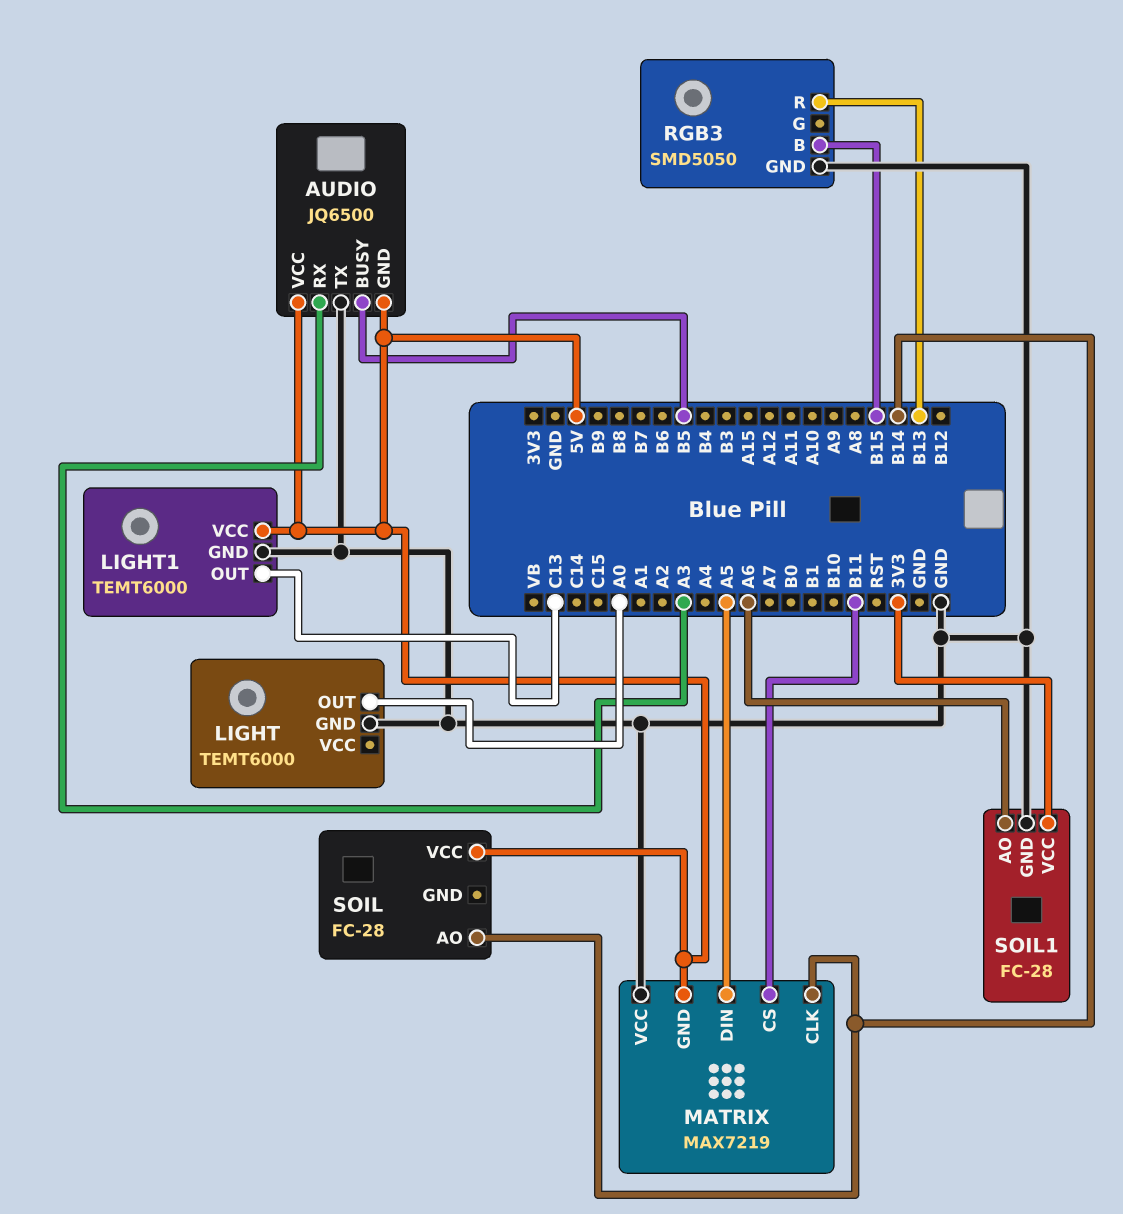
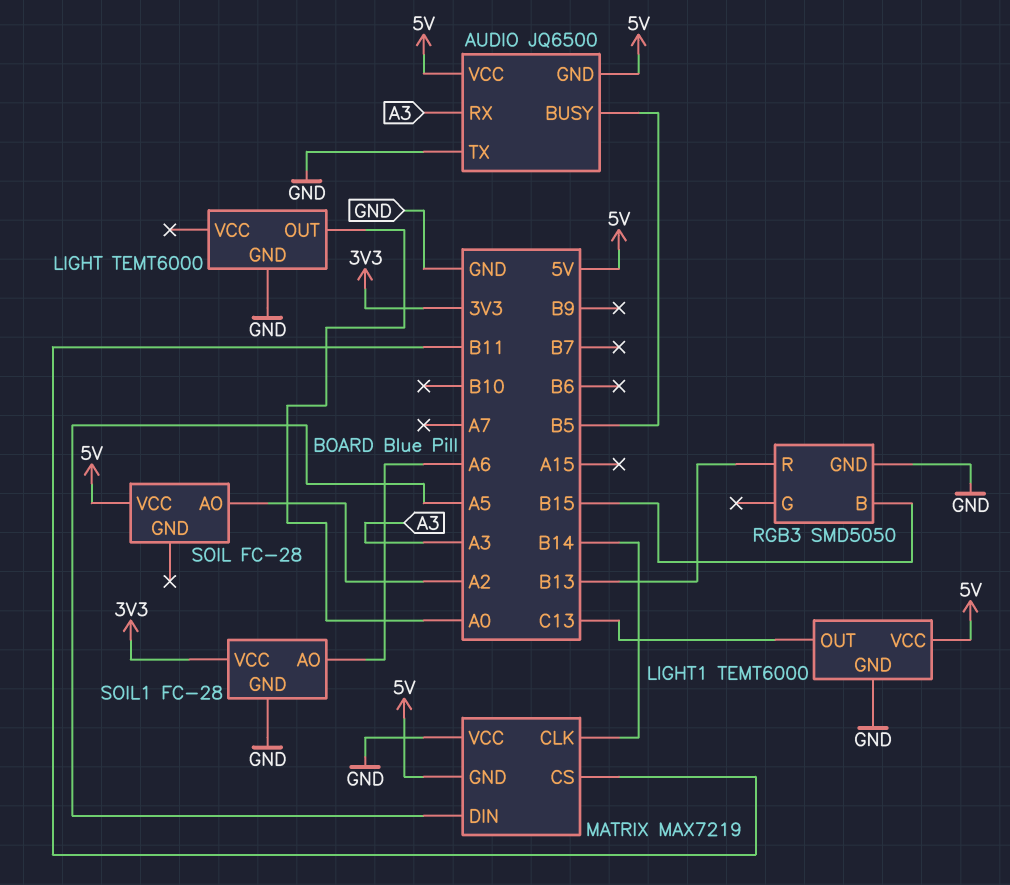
SOIL pin AO: B14 -> A2

